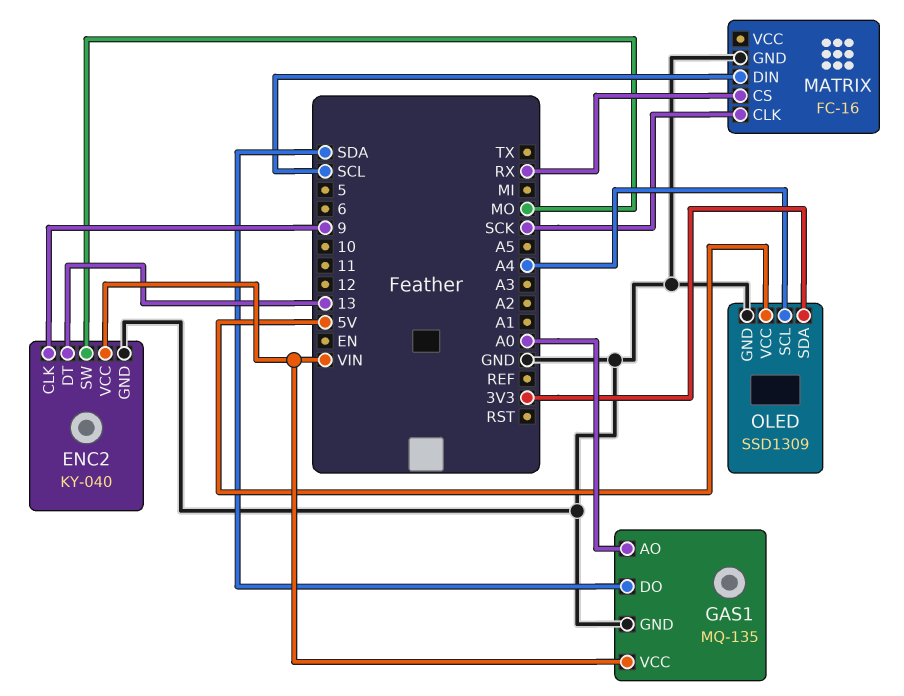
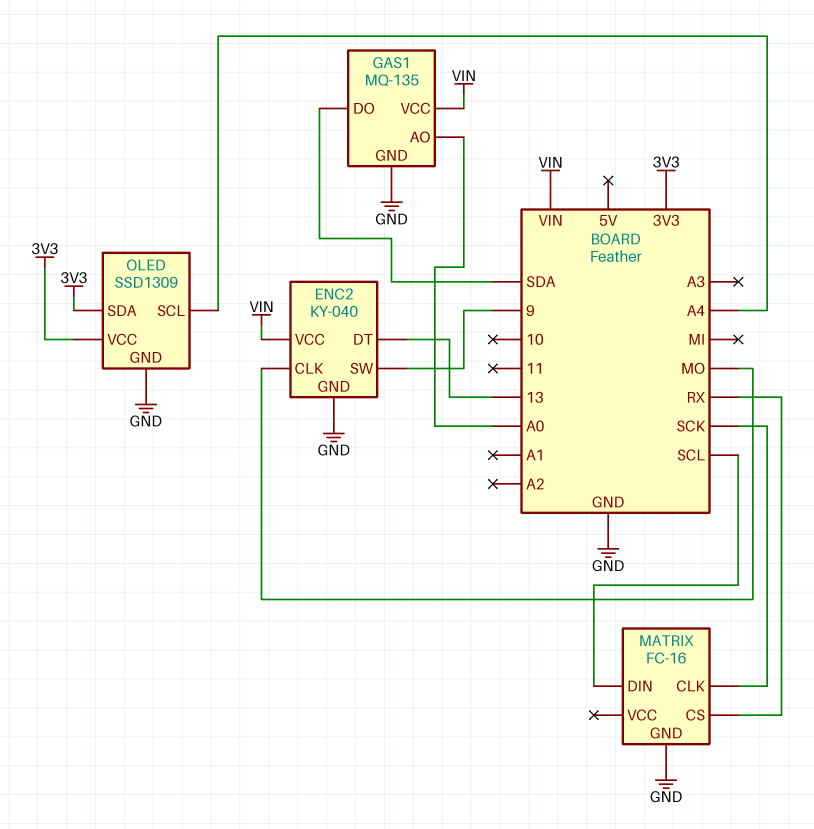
ENC2 pin CLK: 9 -> MO
ENC2 pin SW: MO -> 9
OLED pin VCC: 5V -> 3V3

